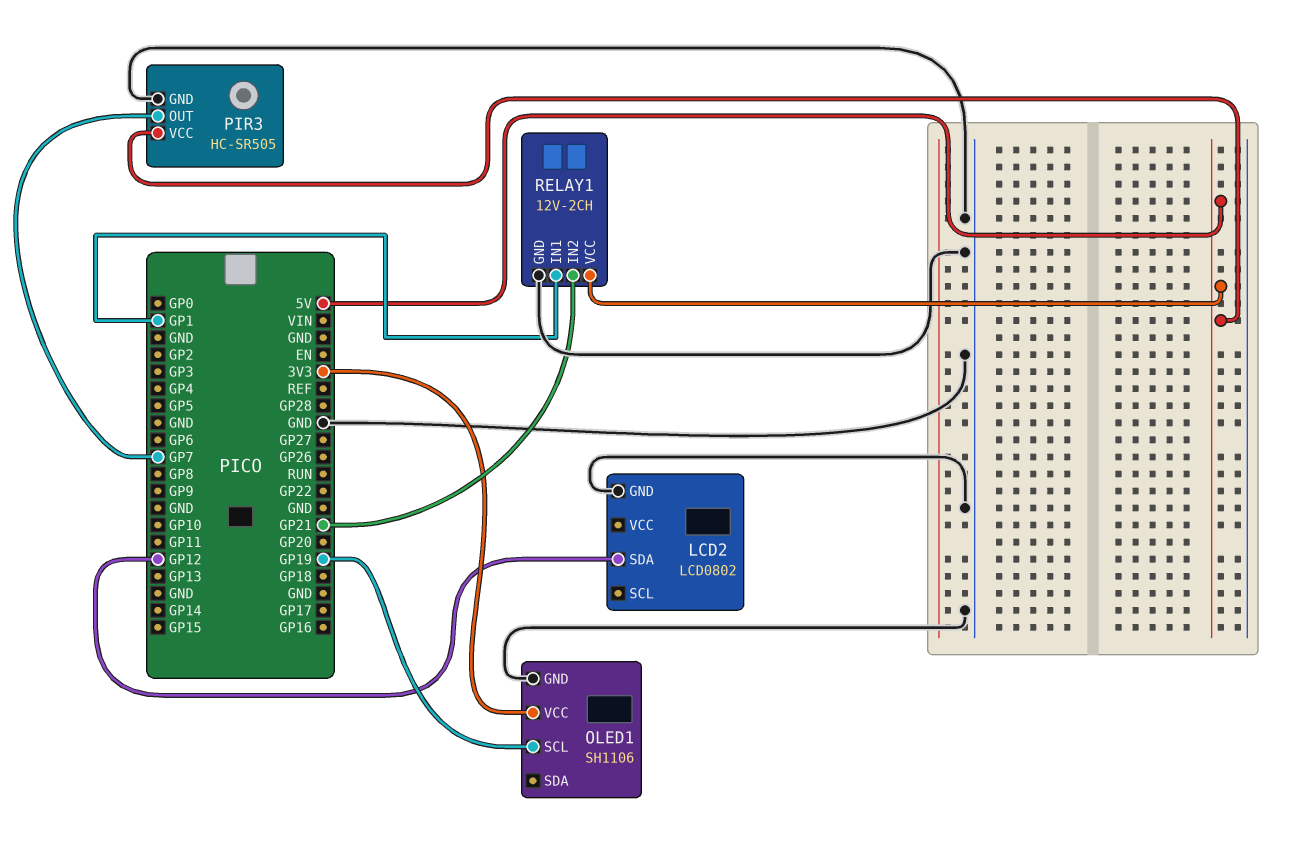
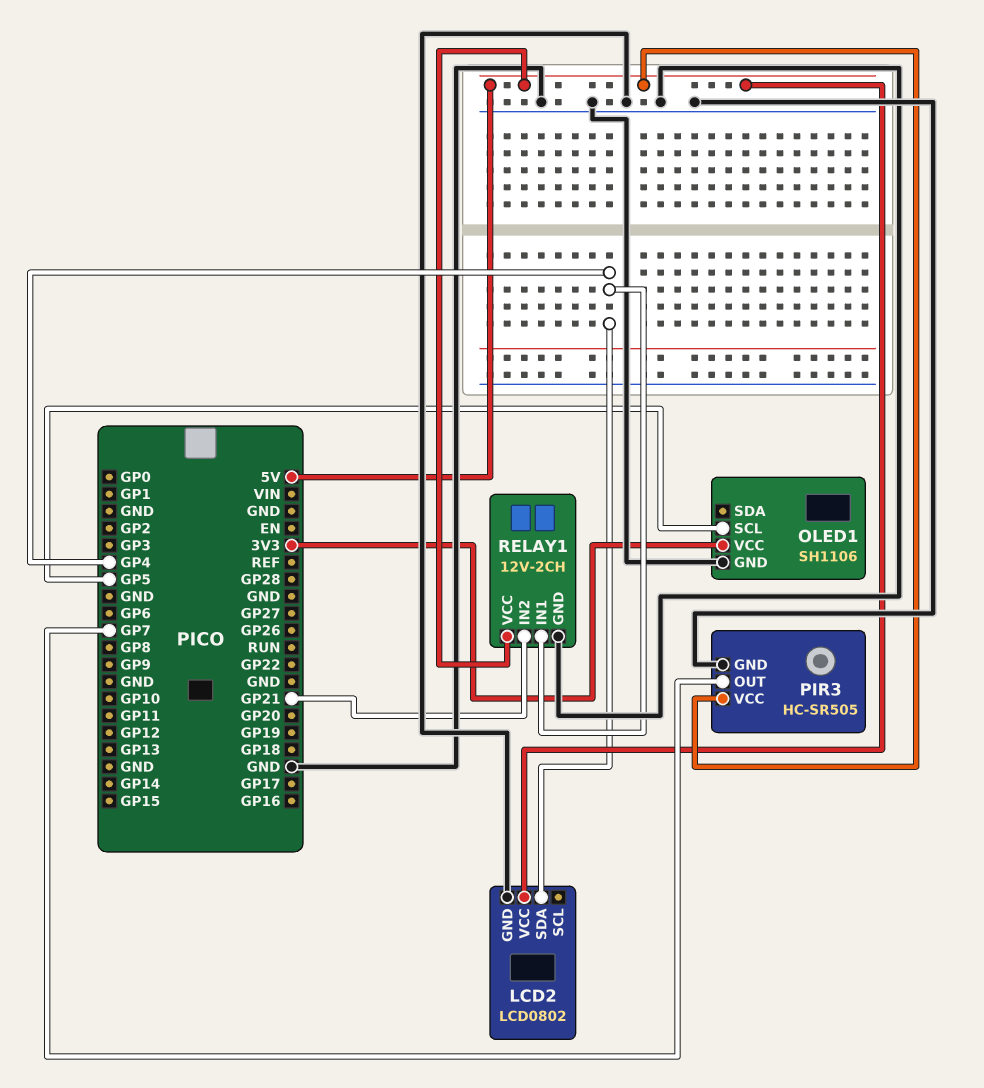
LCD2 pin SDA: GP12 -> GP4
LCD2 pin VCC: none -> 5V
OLED1 pin SCL: GP19 -> GP5
RELAY1 pin IN1: GP1 -> GP4

